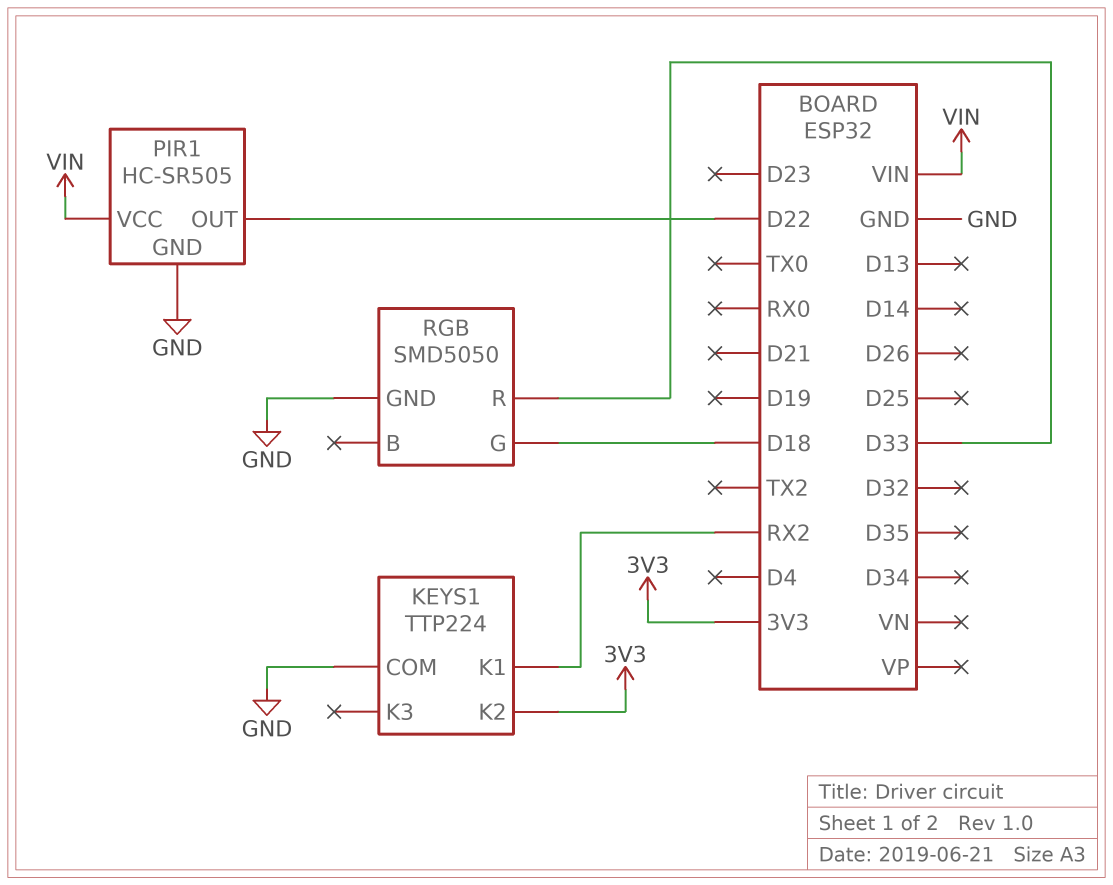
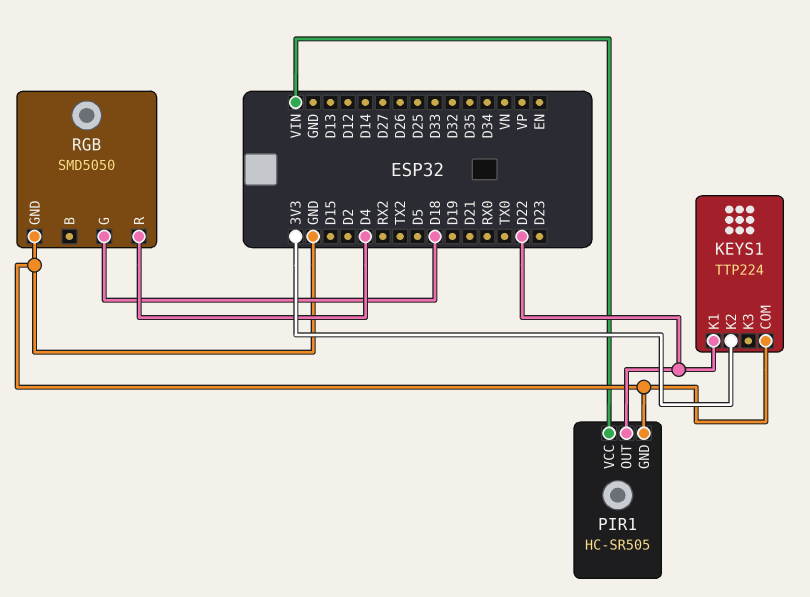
KEYS1 pin K1: RX2 -> D22
RGB pin R: D33 -> D4

